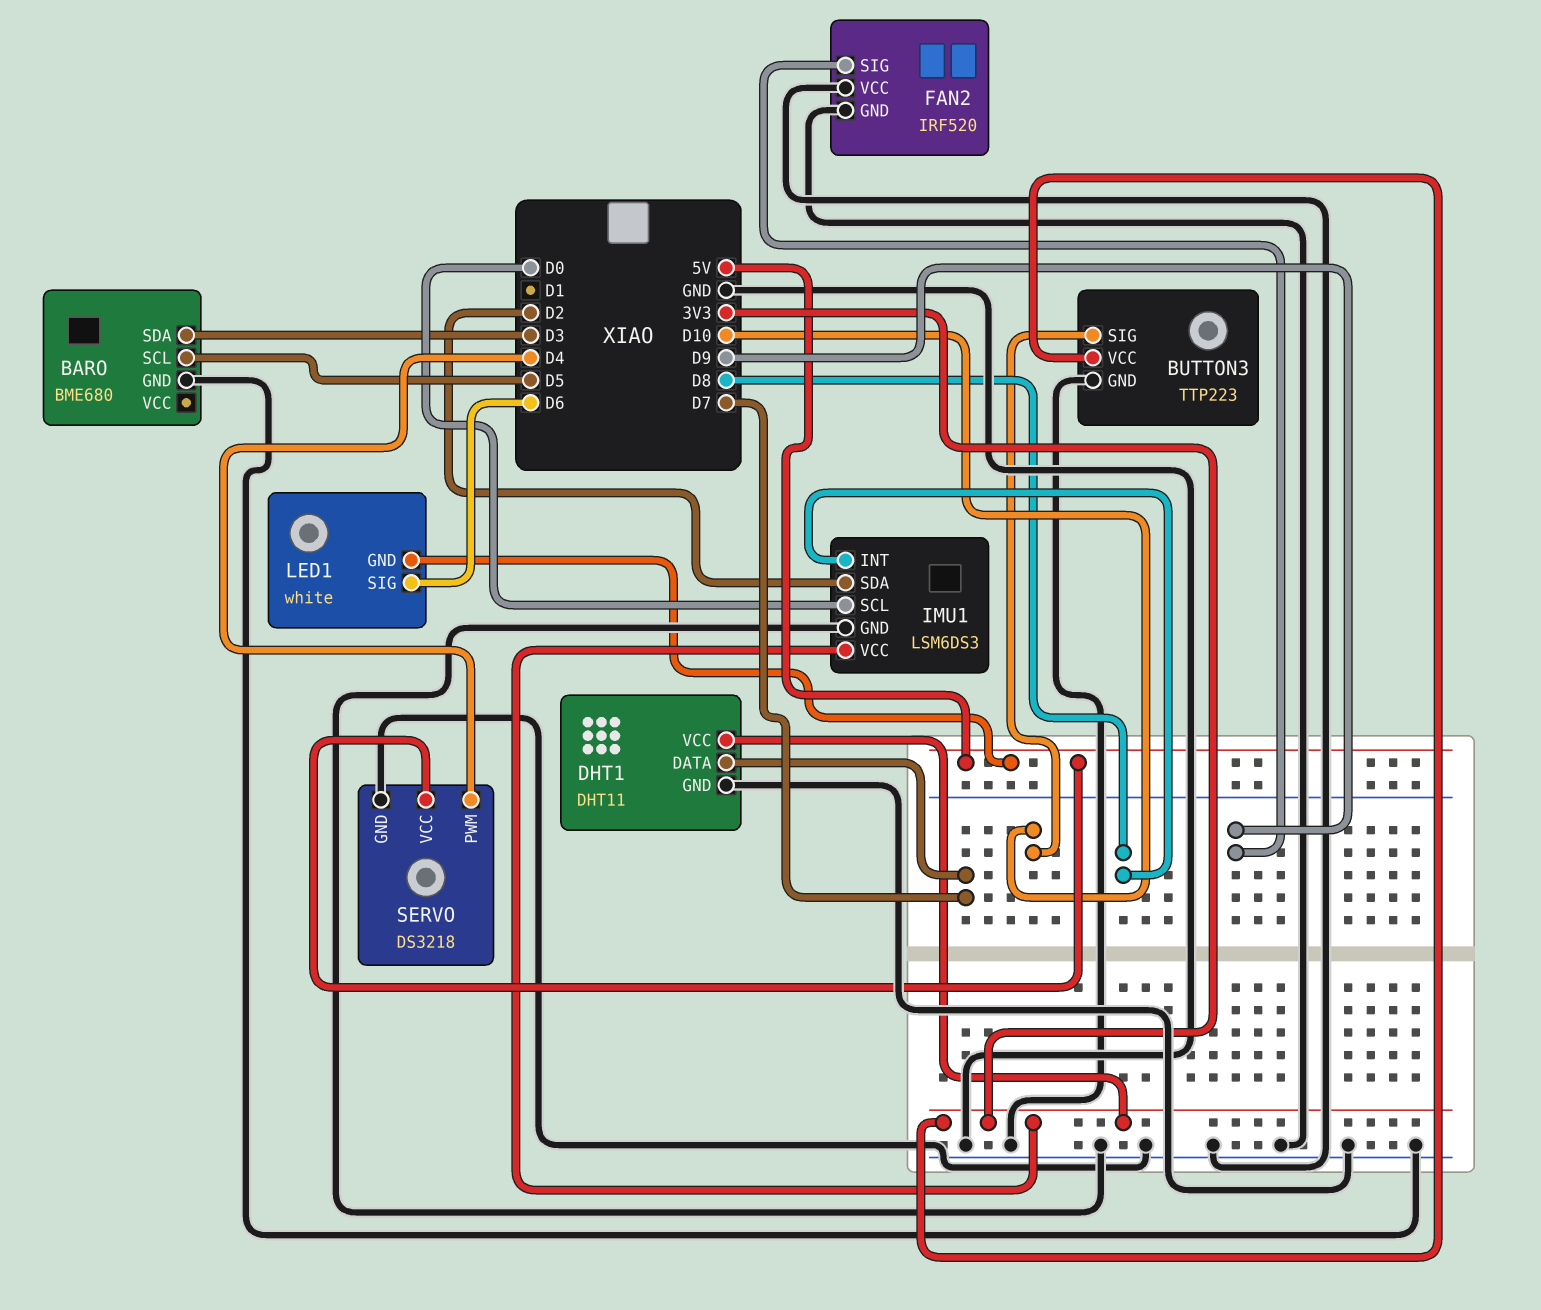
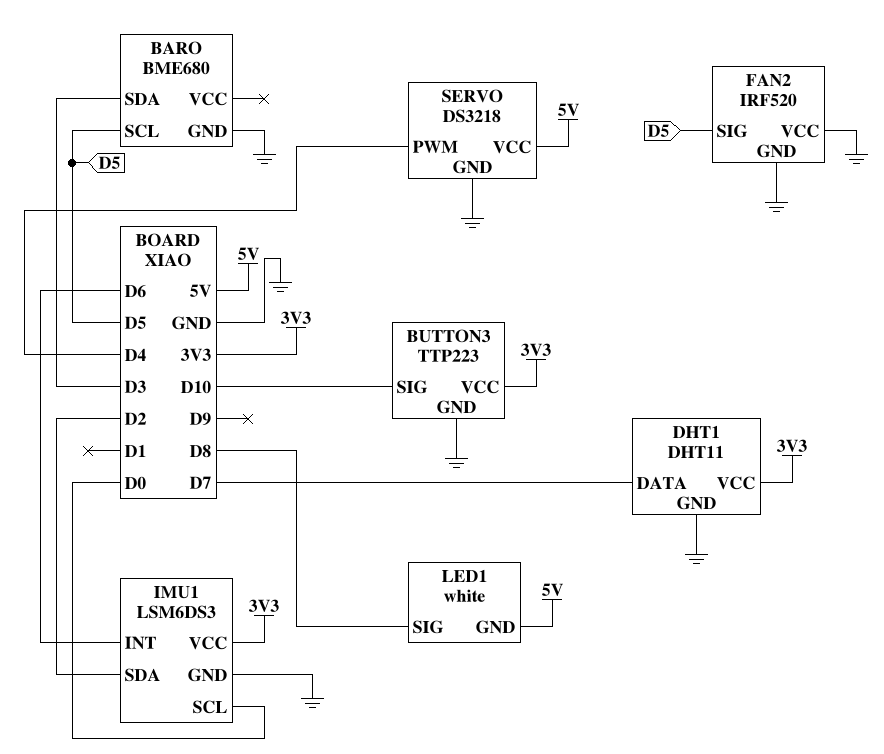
FAN2 pin SIG: D9 -> D5
IMU1 pin INT: D8 -> D6
LED1 pin SIG: D6 -> D8

